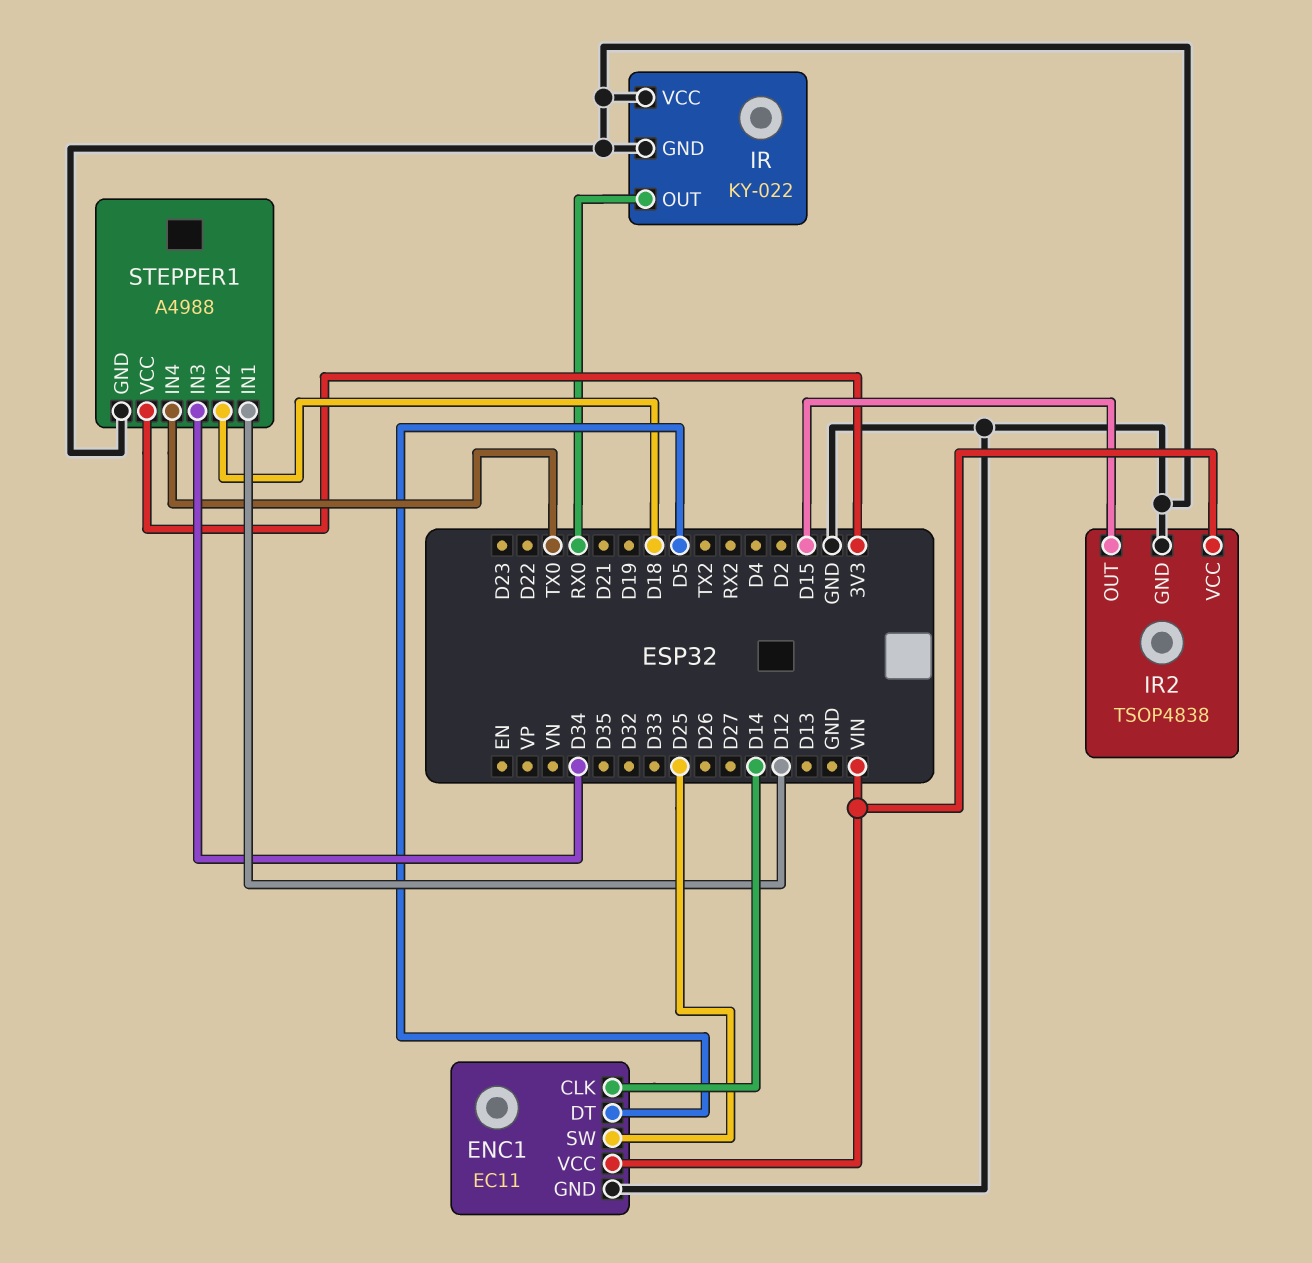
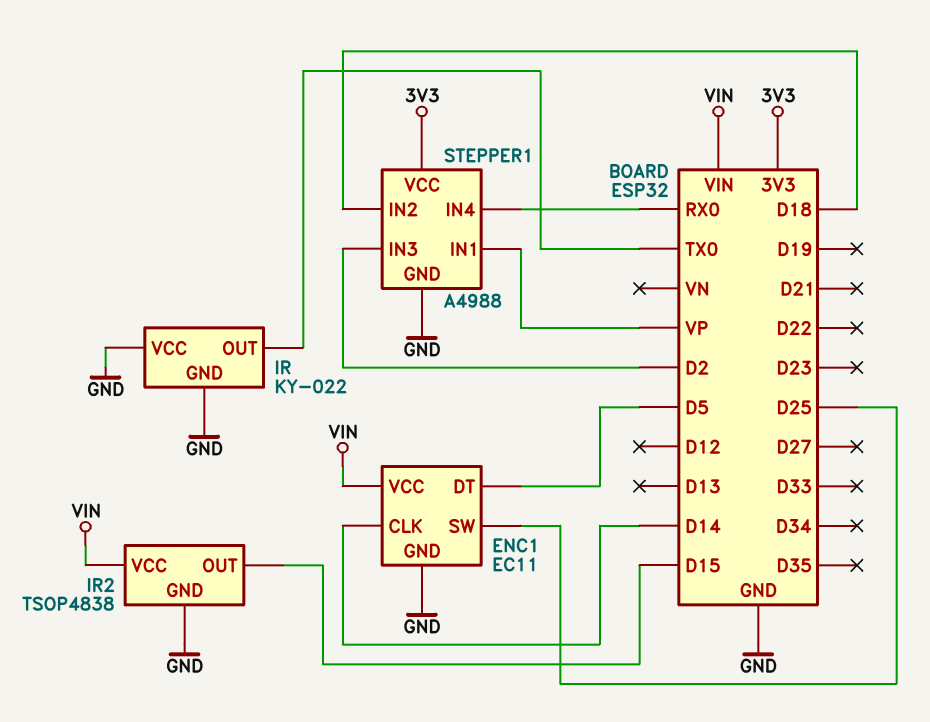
IR pin OUT: RX0 -> TX0
STEPPER1 pin IN1: D12 -> VP
STEPPER1 pin IN3: D34 -> D2
STEPPER1 pin IN4: TX0 -> RX0

